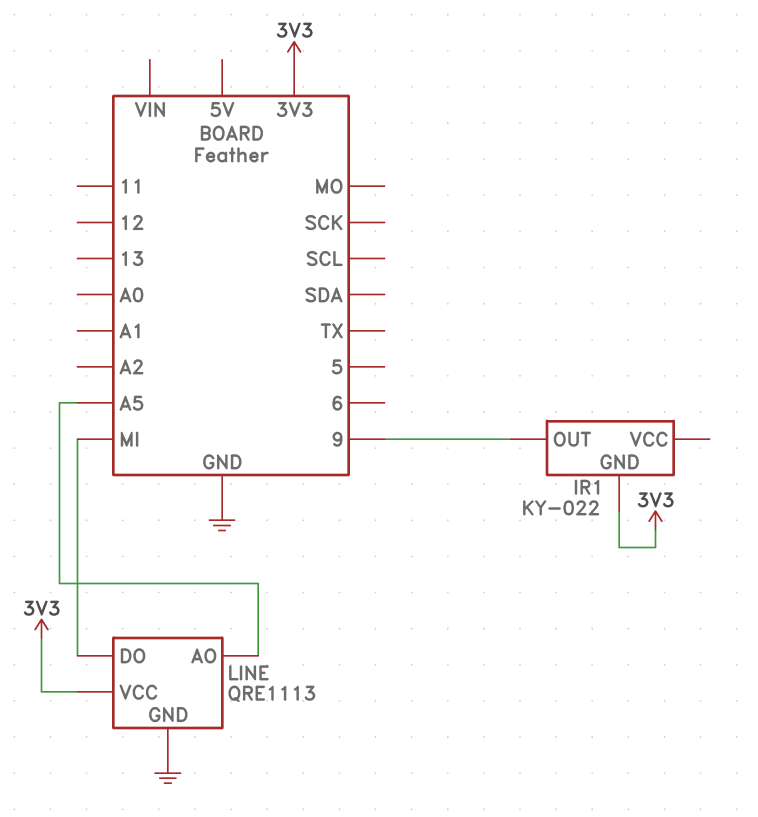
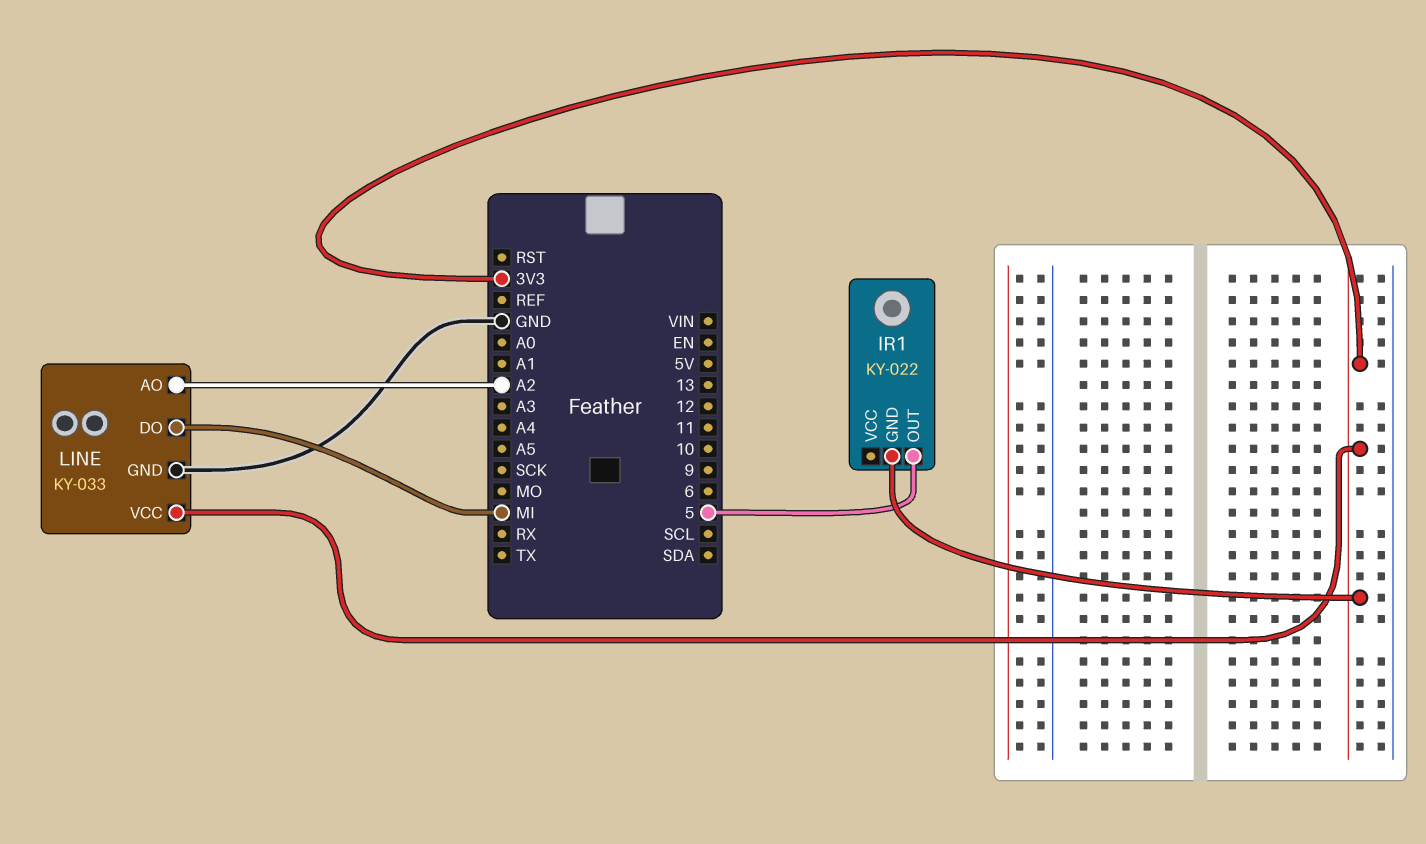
IR1 pin OUT: 9 -> 5
LINE: QRE1113 -> KY-033
LINE pin AO: A5 -> A2

